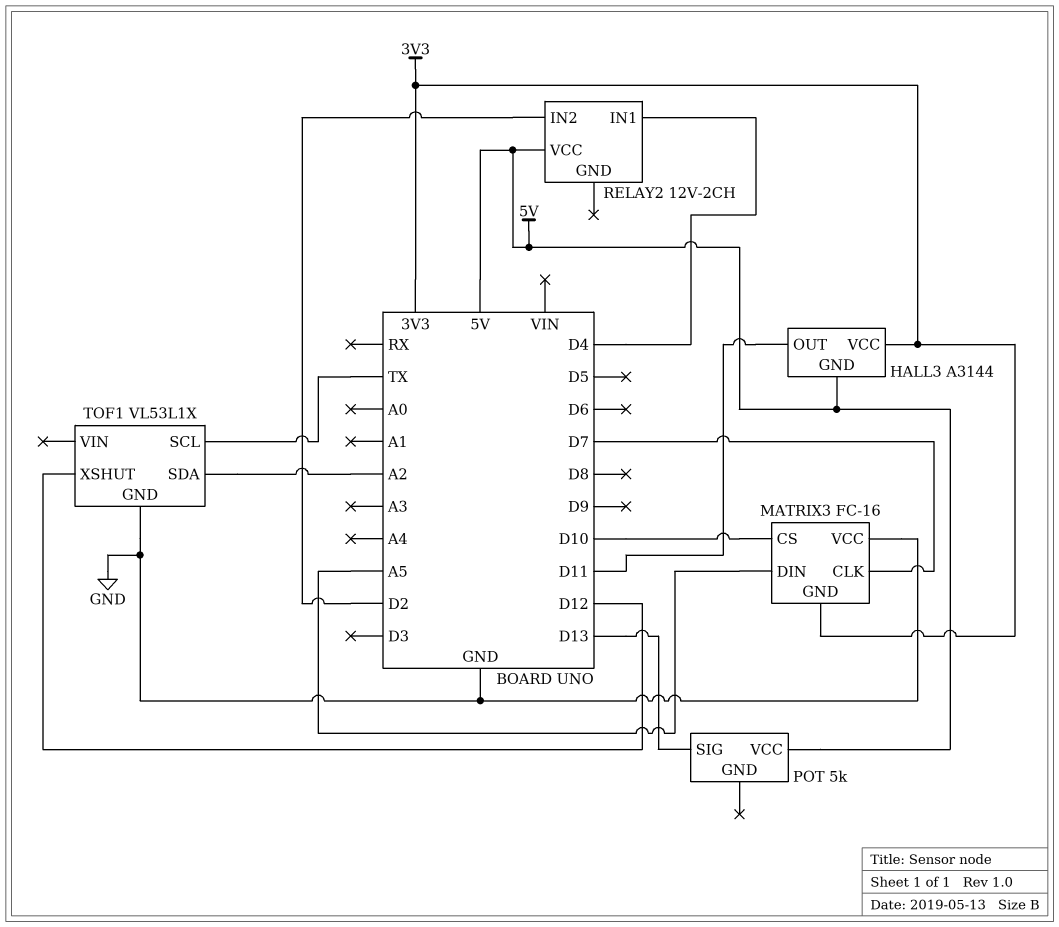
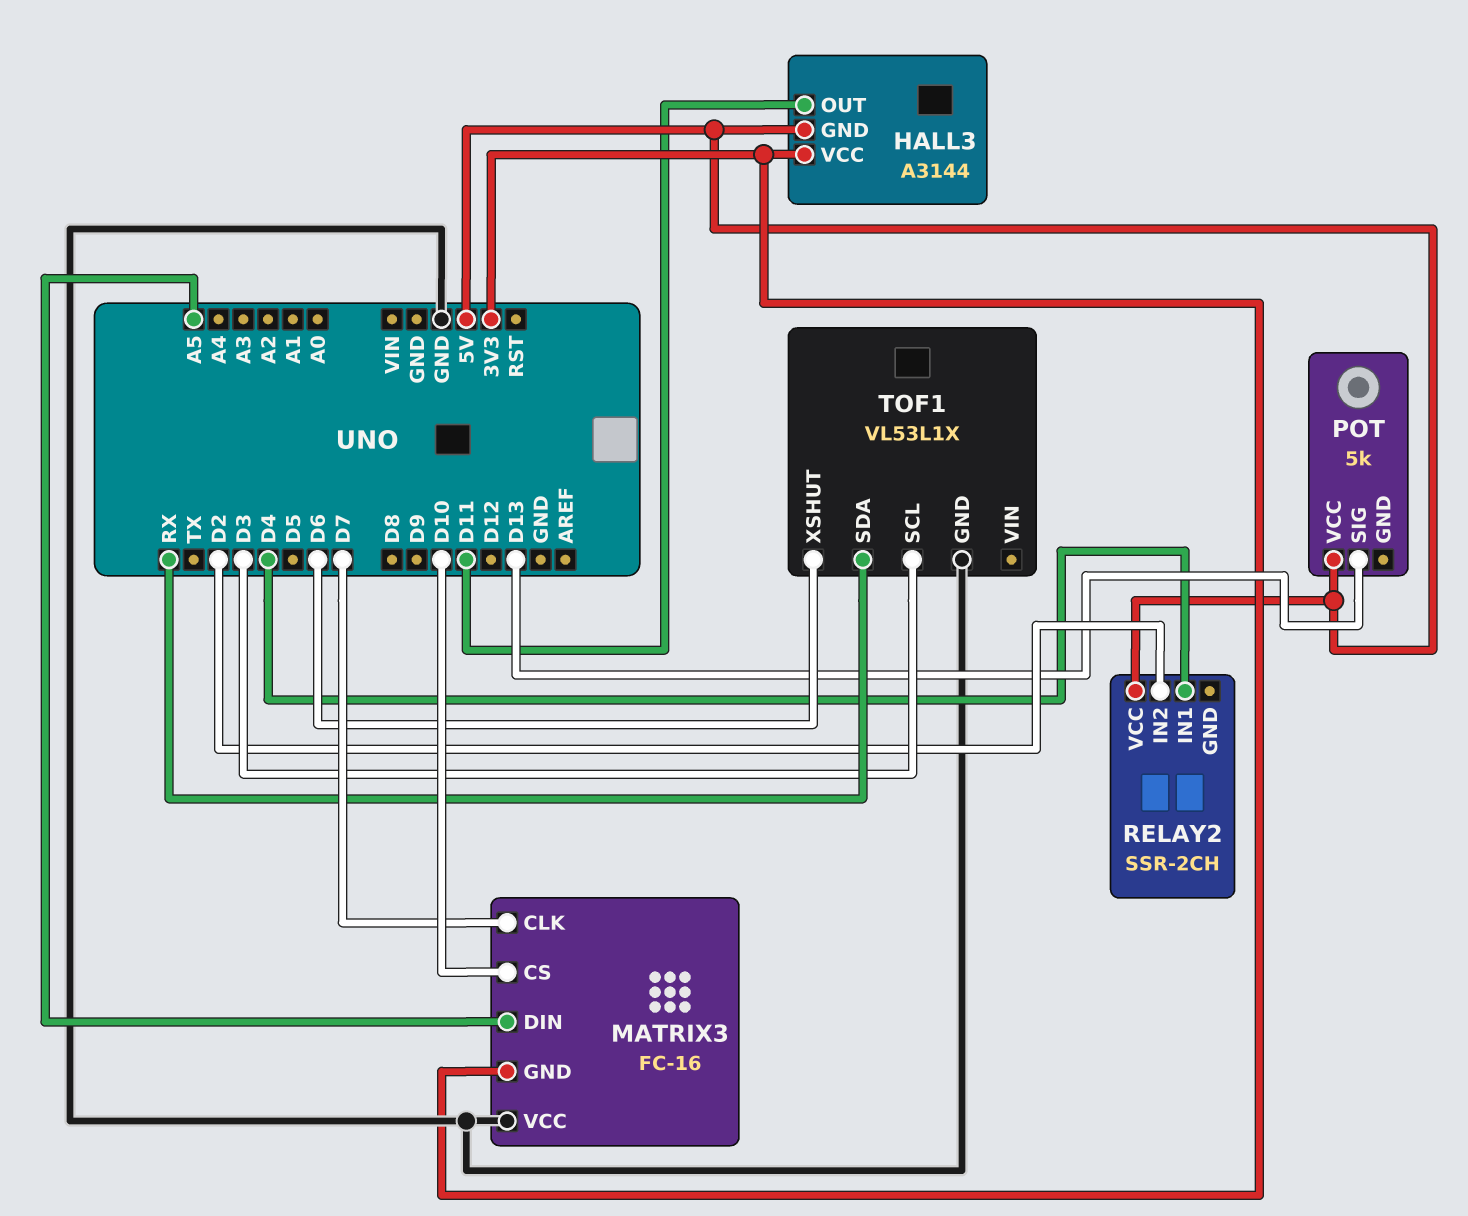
RELAY2: 12V-2CH -> SSR-2CH
TOF1 pin SCL: TX -> D3
TOF1 pin SDA: A2 -> RX
TOF1 pin XSHUT: D12 -> D6

